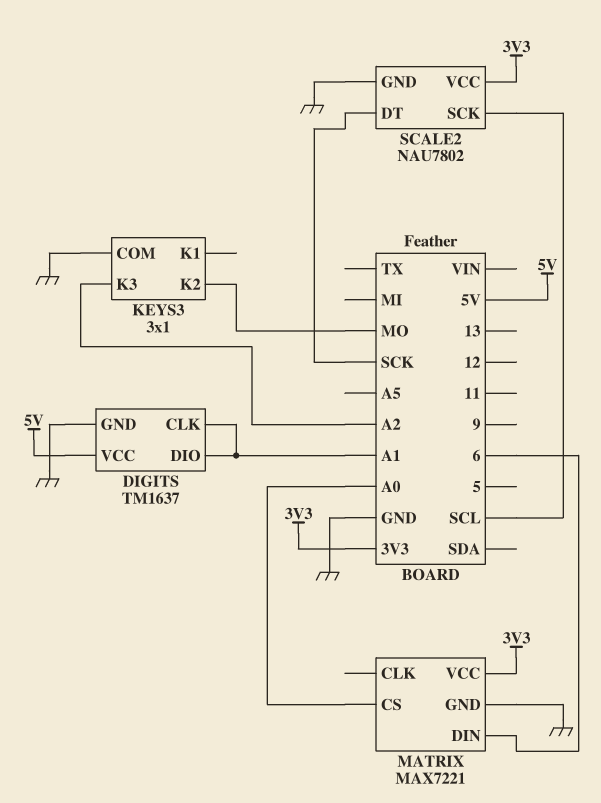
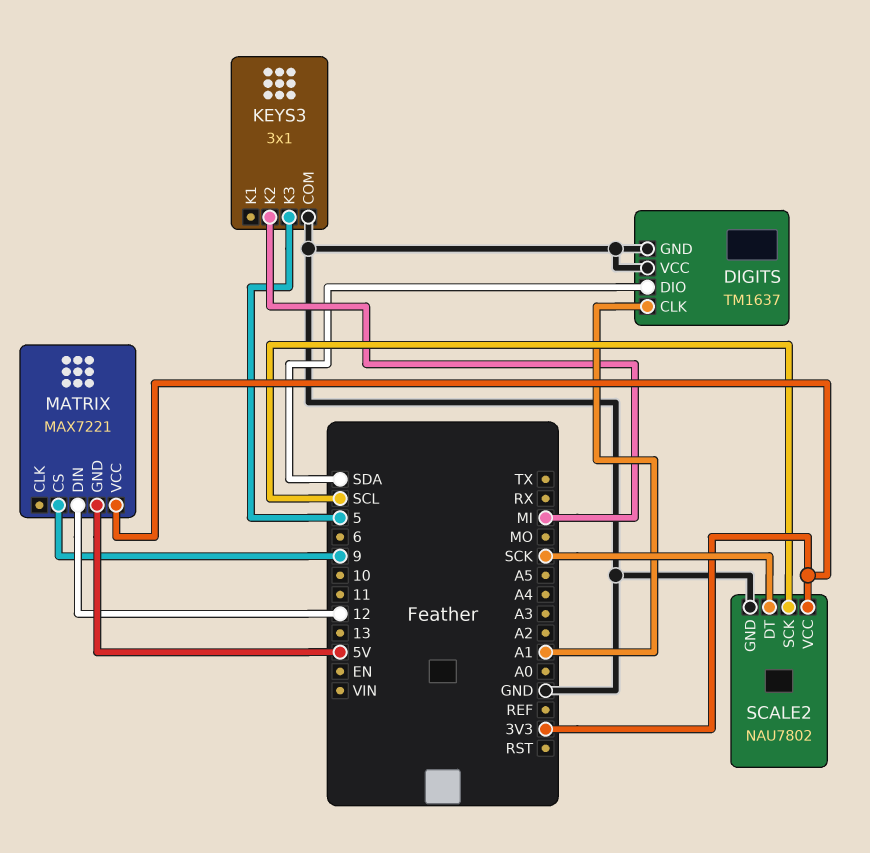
DIGITS pin DIO: A1 -> SDA
DIGITS pin VCC: 5V -> GND
KEYS3 pin K2: MO -> MI
KEYS3 pin K3: A2 -> 5
MATRIX pin CS: A0 -> 9
MATRIX pin DIN: 6 -> 12
MATRIX pin GND: GND -> 5V

